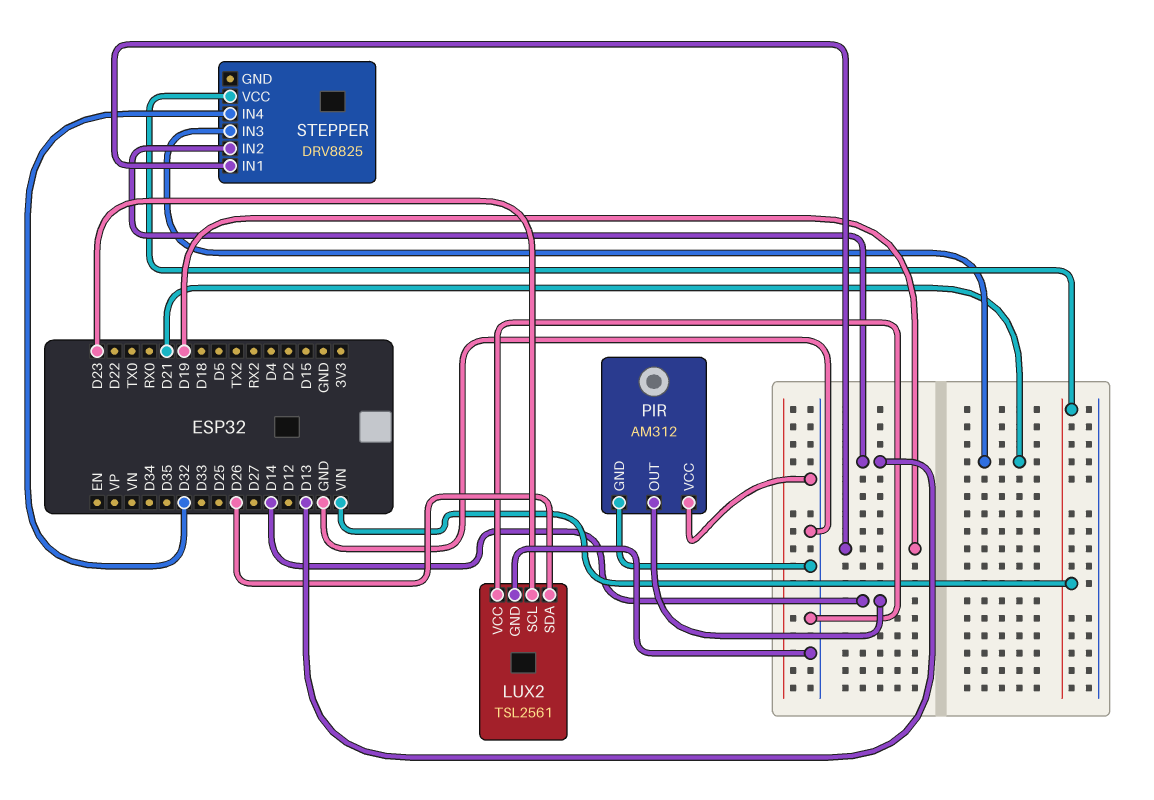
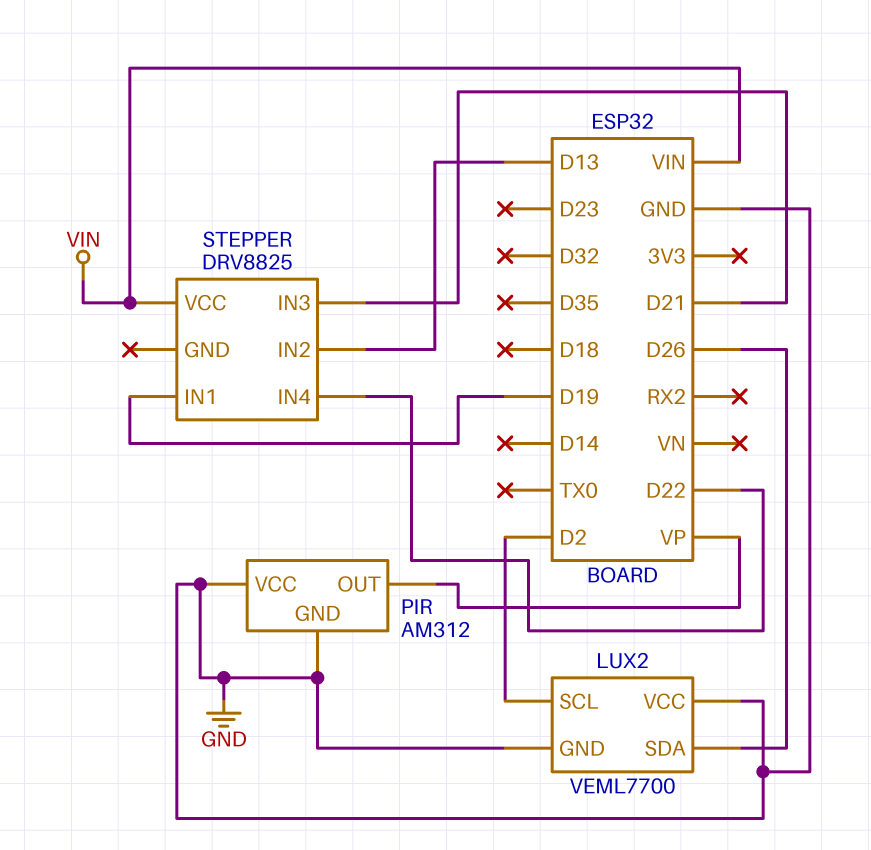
LUX2: TSL2561 -> VEML7700
LUX2 pin SCL: D23 -> D2
PIR pin OUT: D14 -> VP
STEPPER pin IN4: D32 -> D22

